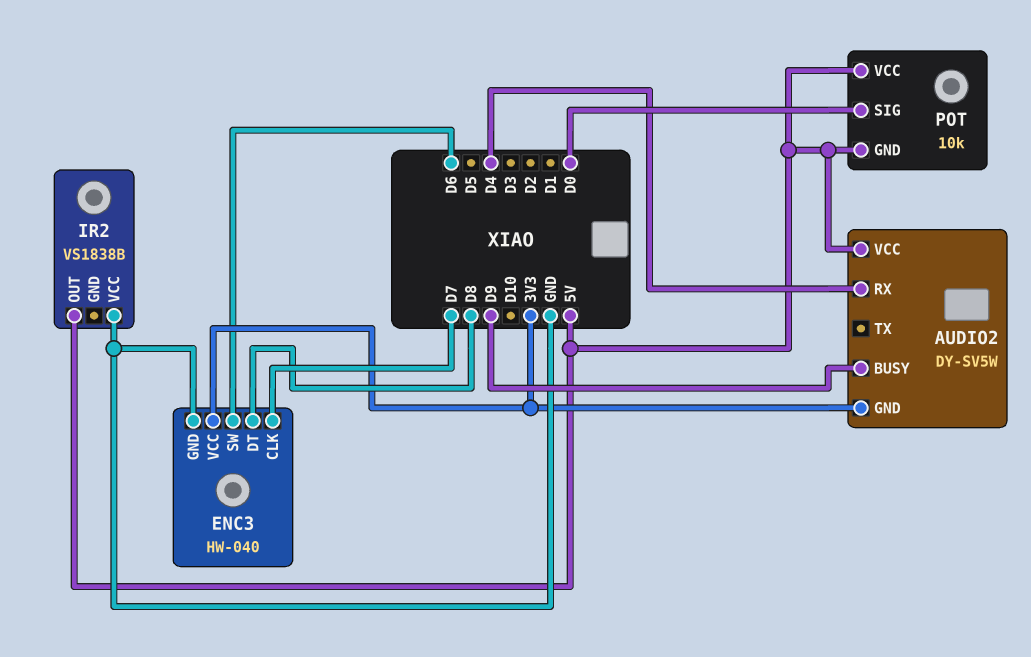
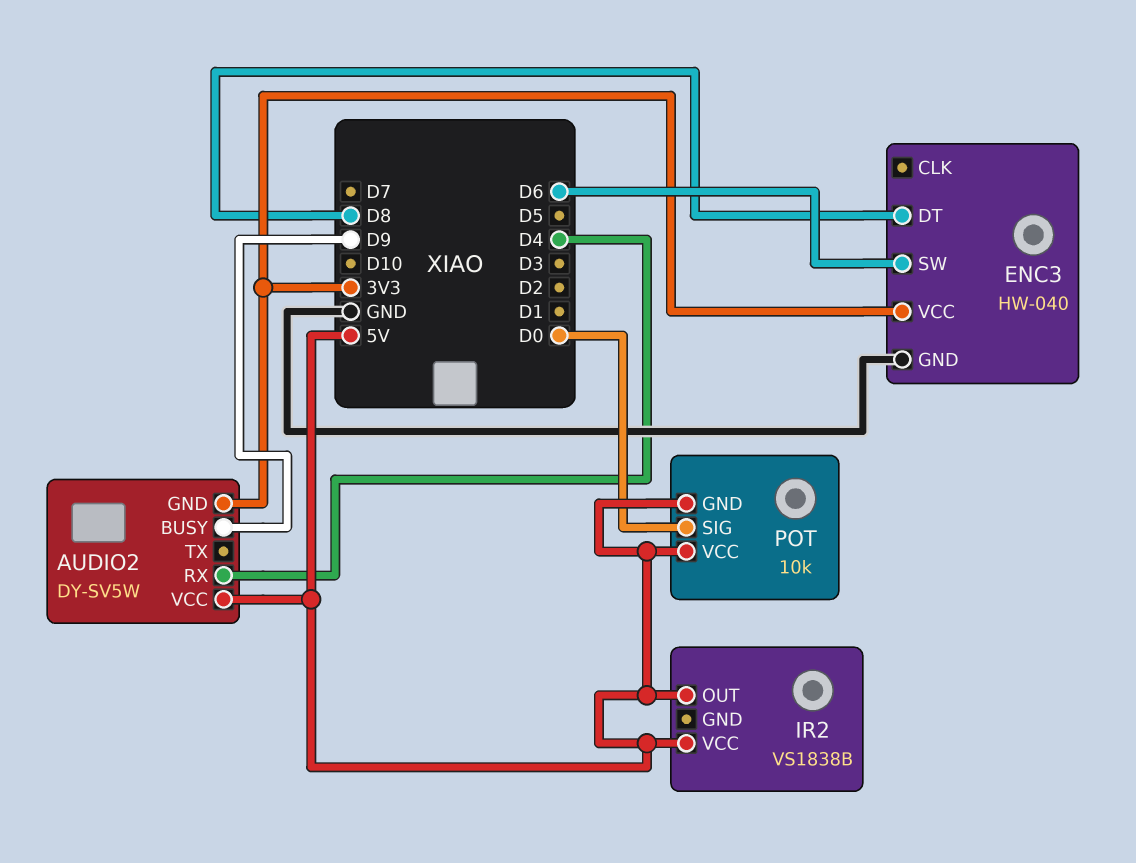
ENC3 pin CLK: D7 -> none
IR2 pin VCC: GND -> 5V

